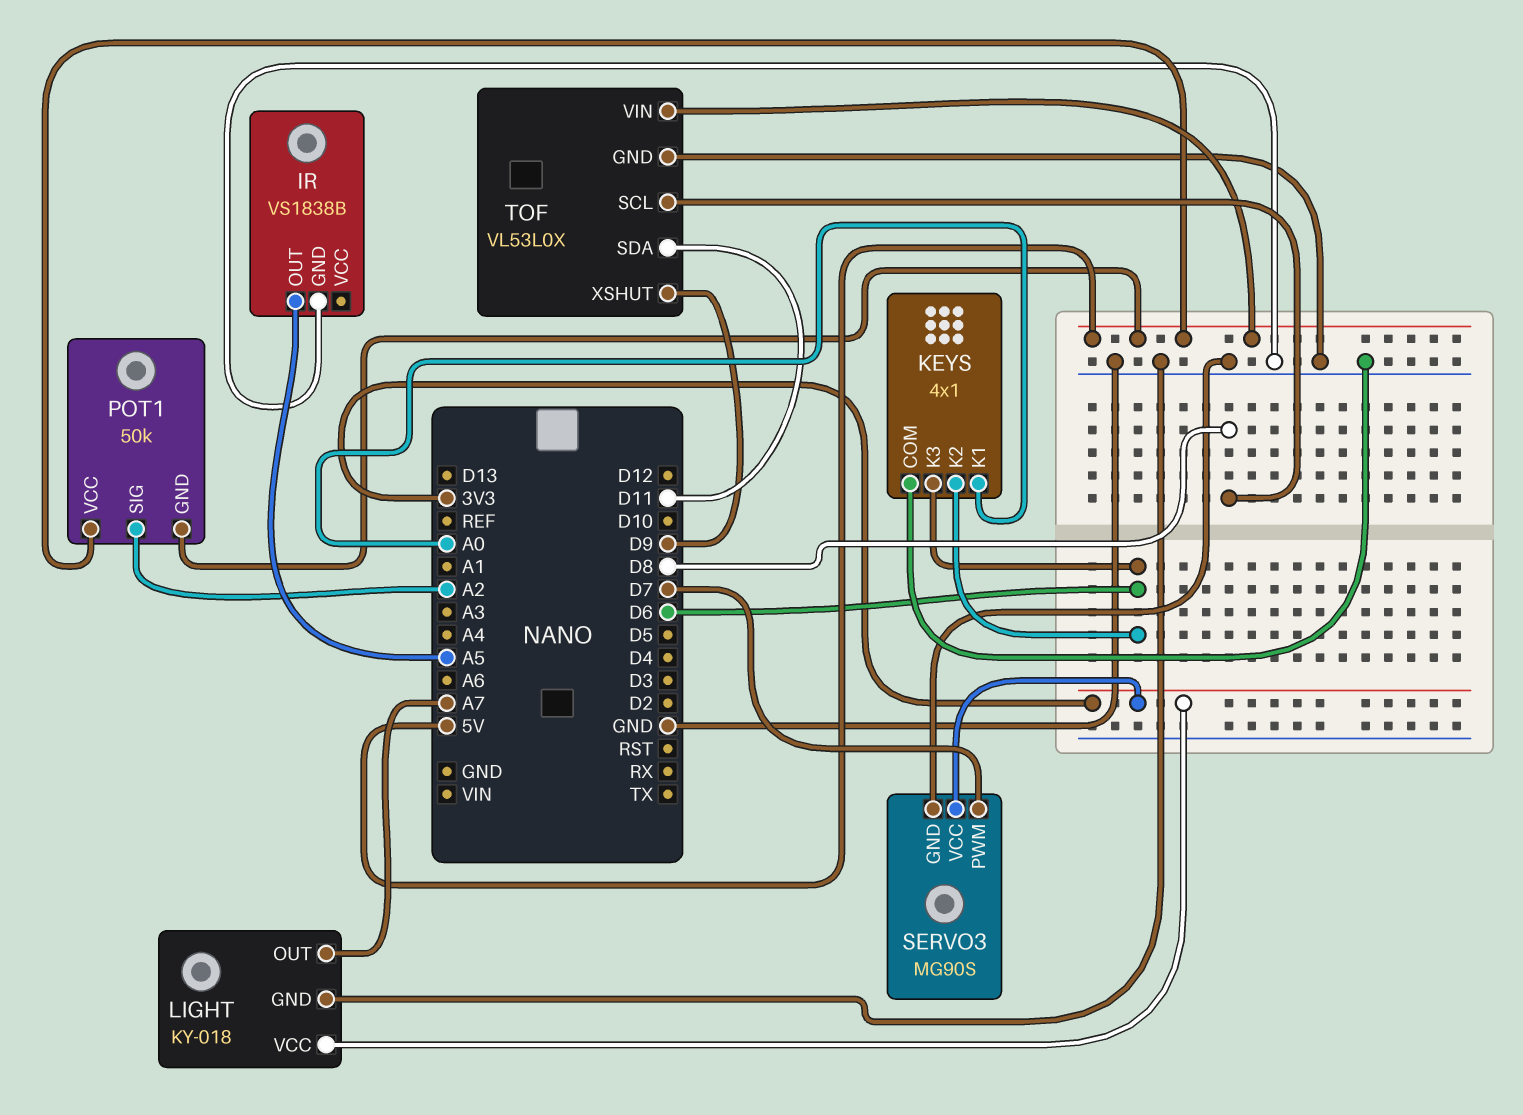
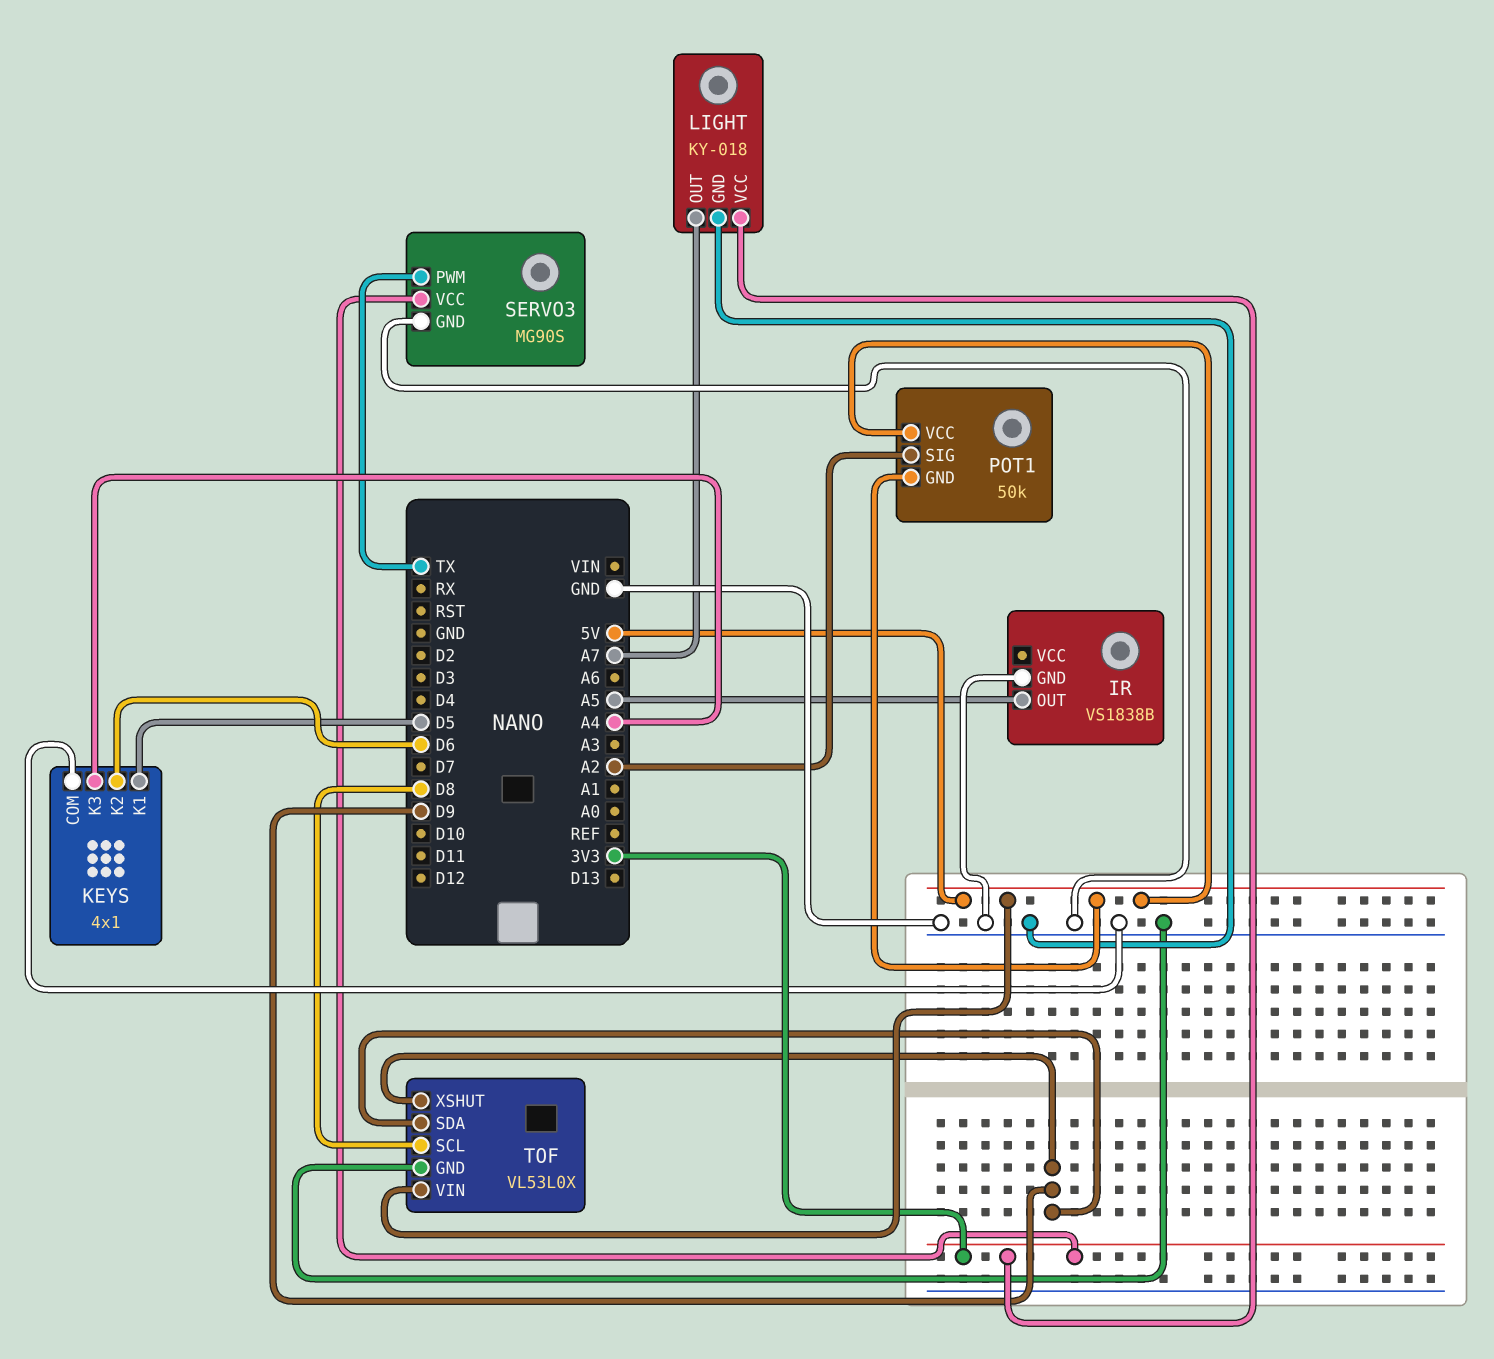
KEYS pin K1: A0 -> D5
KEYS pin K3: D6 -> A4
SERVO3 pin PWM: D7 -> TX
TOF pin SDA: D11 -> D9

